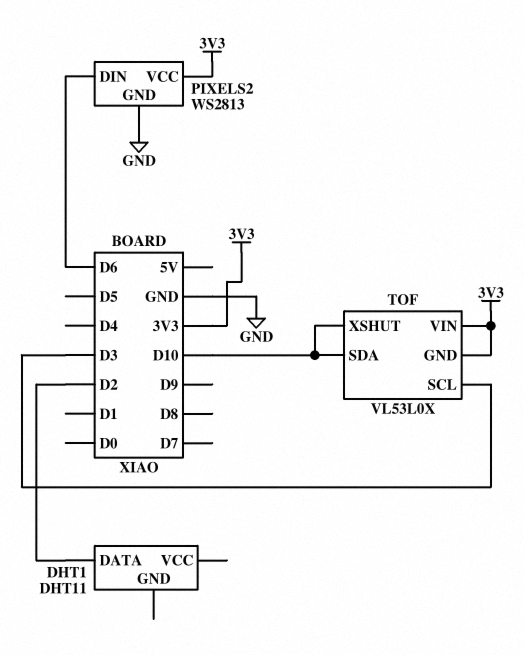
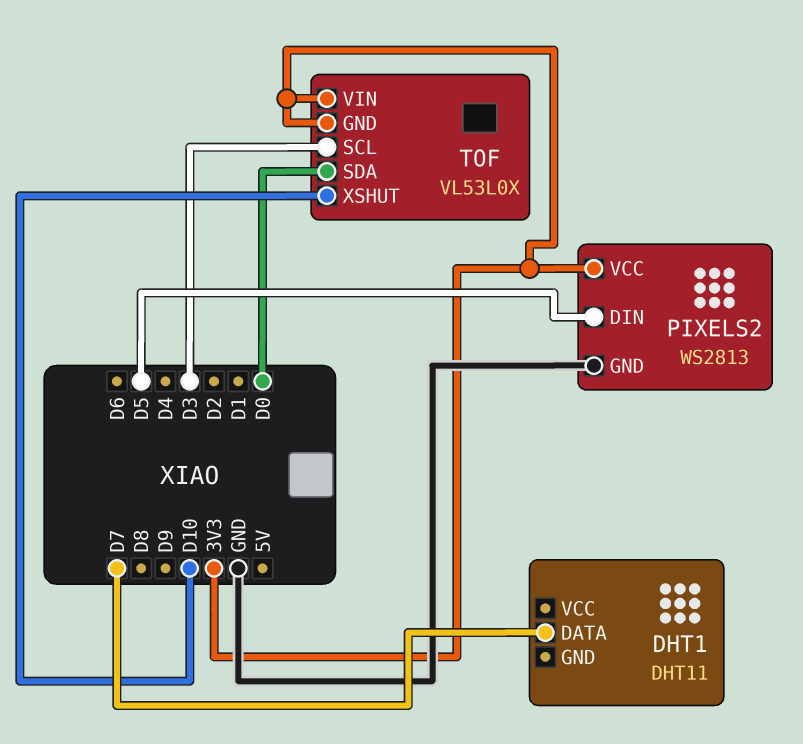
DHT1 pin DATA: D2 -> D7
PIXELS2 pin DIN: D6 -> D5
TOF pin SDA: D10 -> D0

